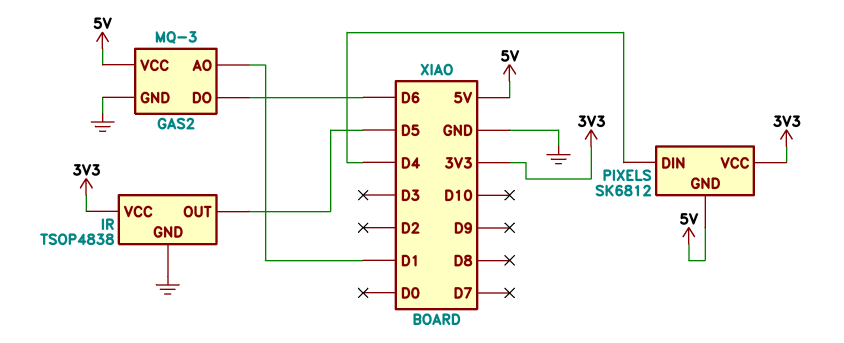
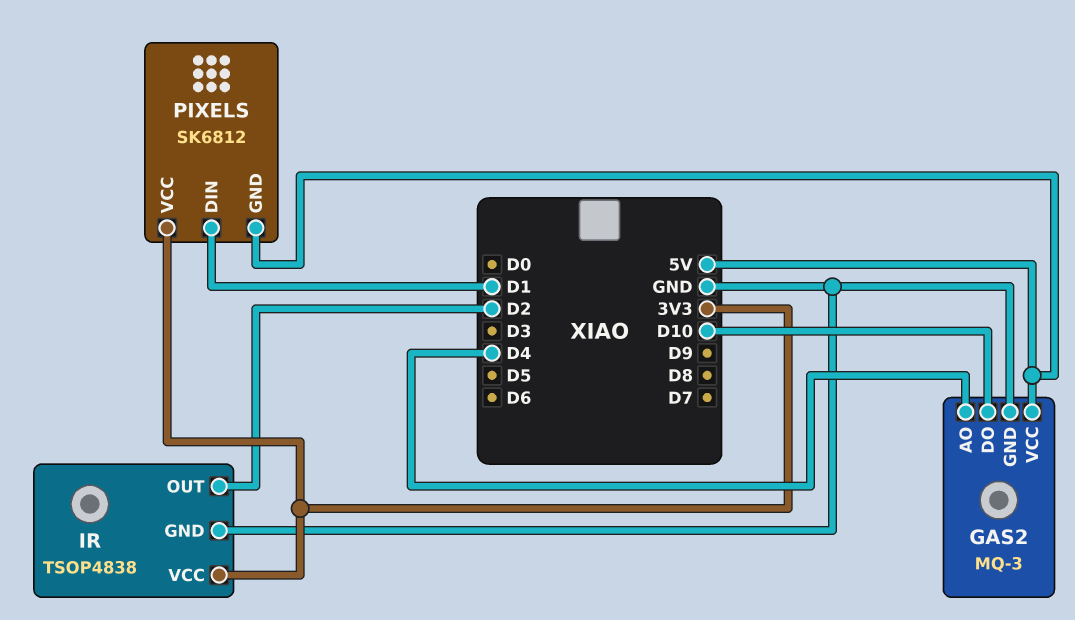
GAS2 pin AO: D1 -> D4
GAS2 pin DO: D6 -> D10
IR pin OUT: D5 -> D2
PIXELS pin DIN: D4 -> D1

